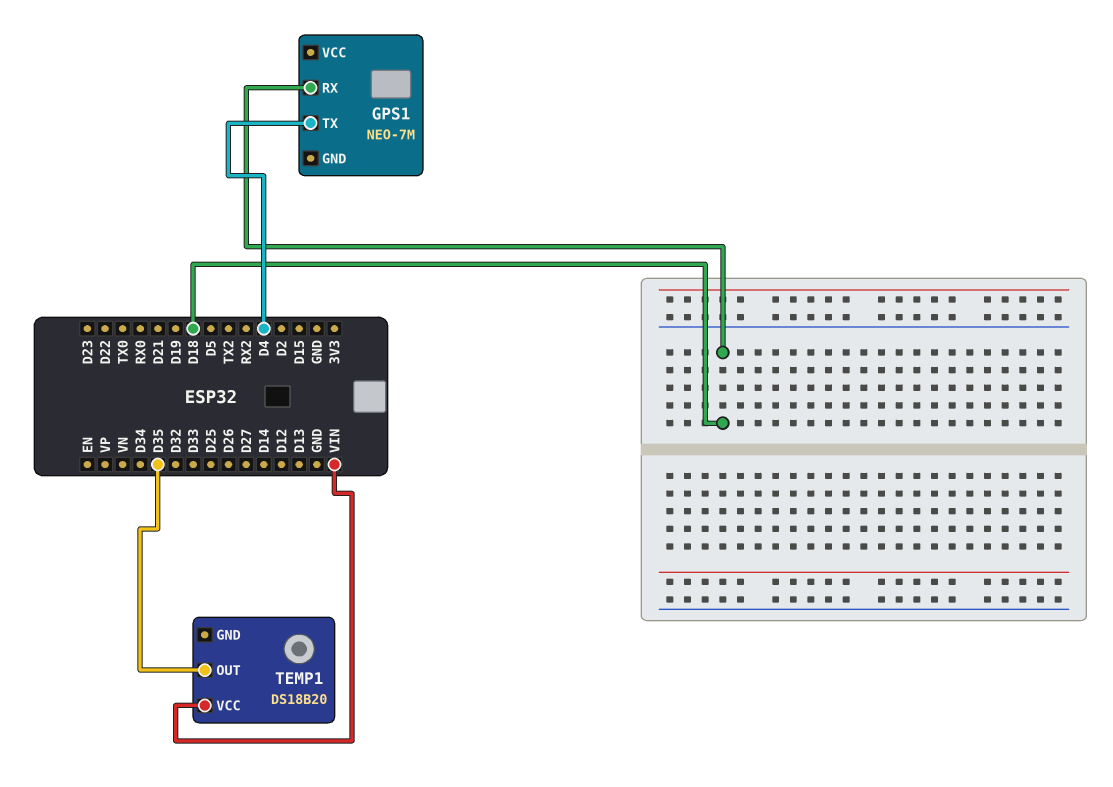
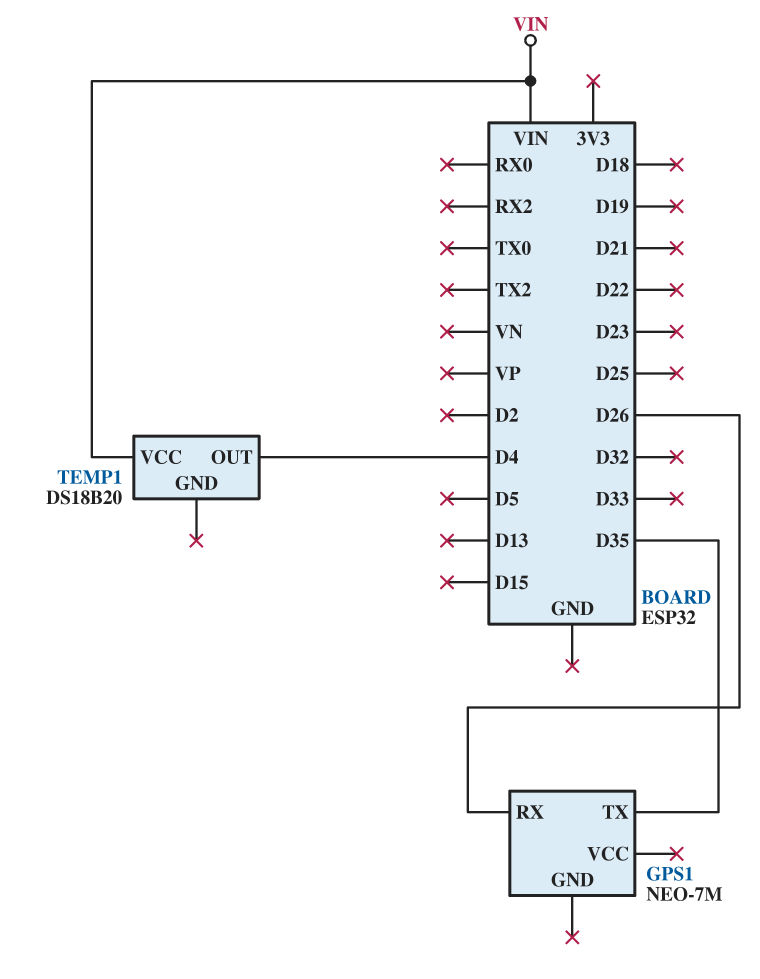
GPS1 pin RX: D18 -> D26
GPS1 pin TX: D4 -> D35
TEMP1 pin OUT: D35 -> D4

